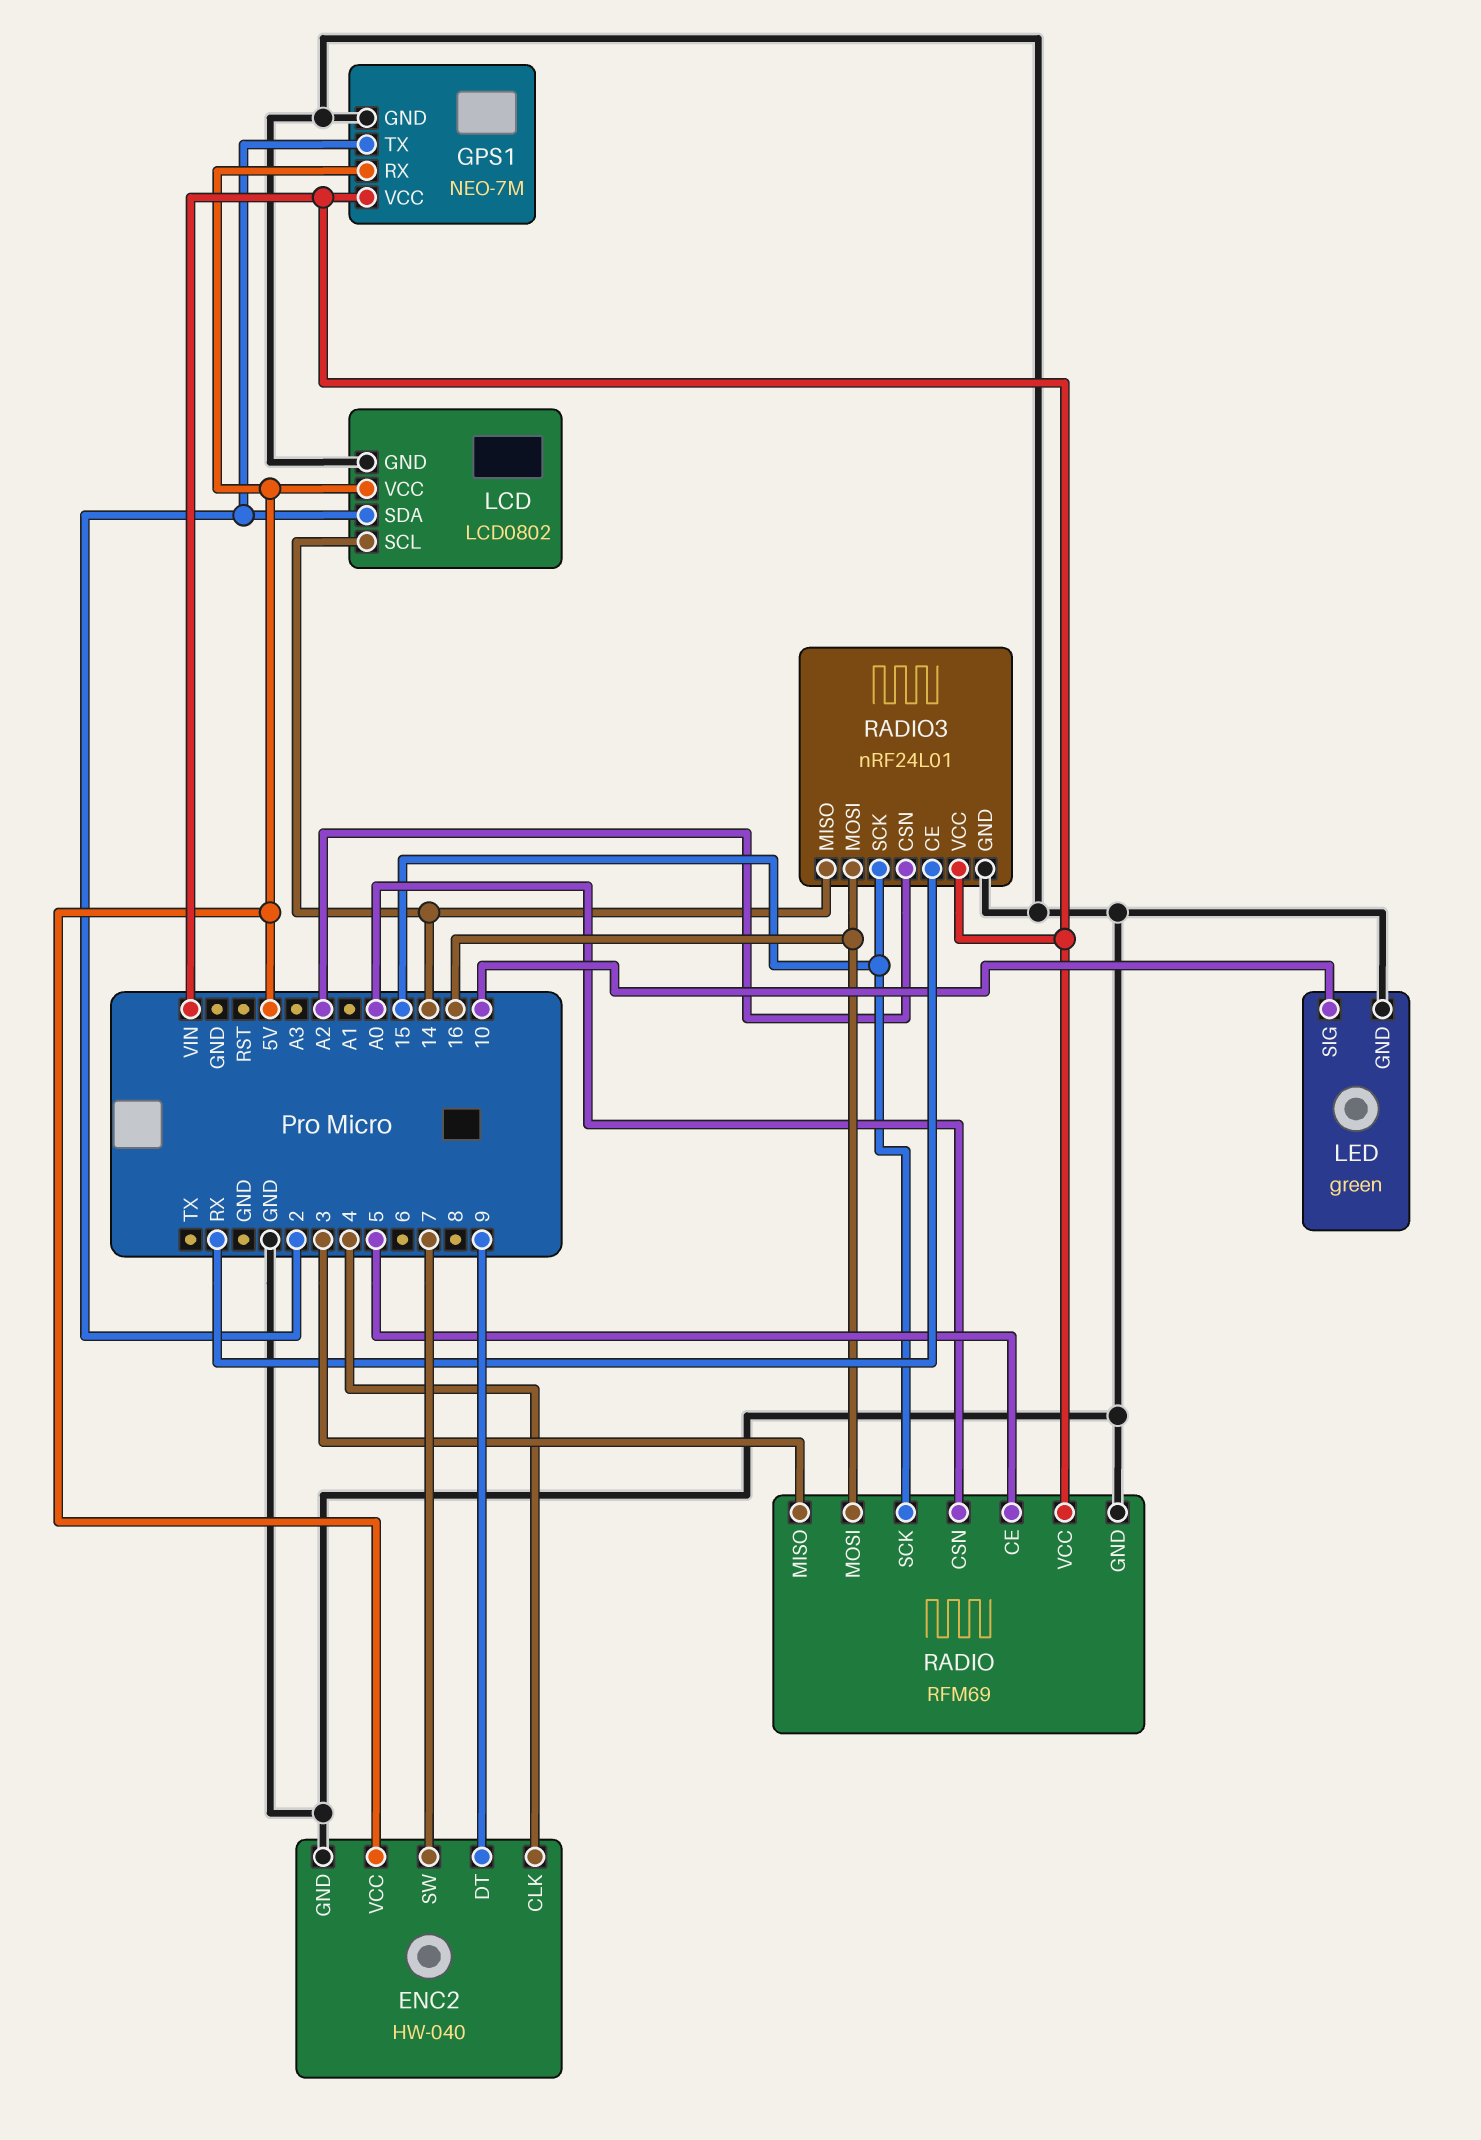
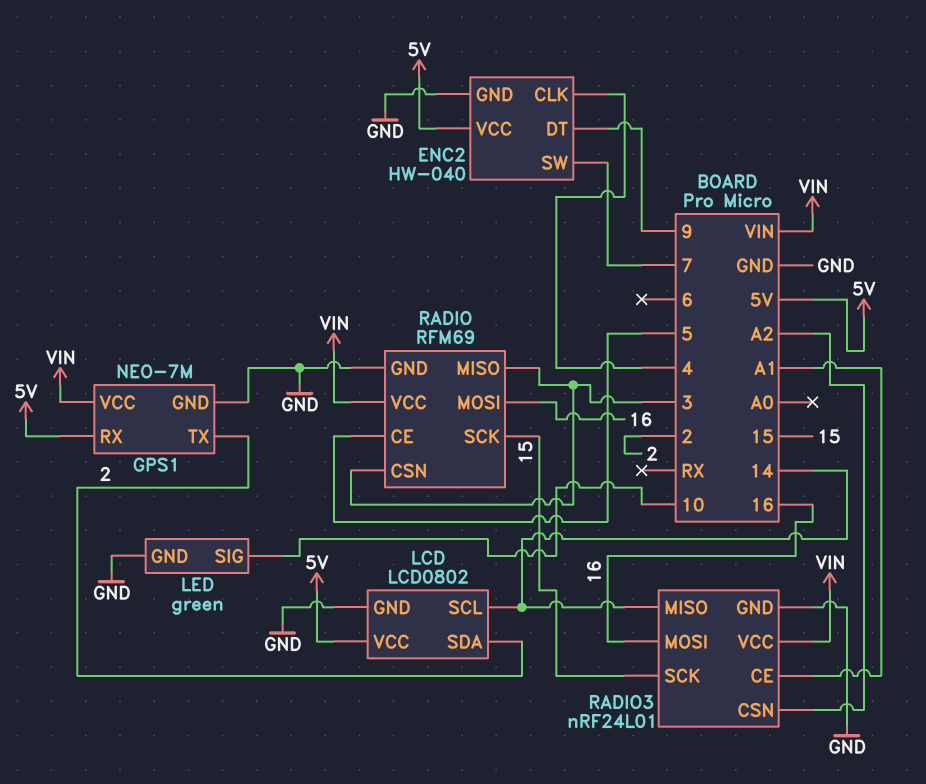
RADIO pin CSN: A0 -> 3
RADIO3 pin CE: RX -> A1

